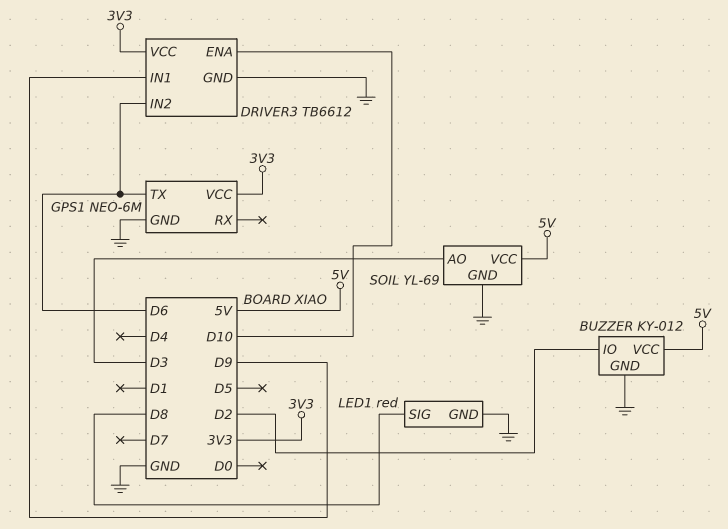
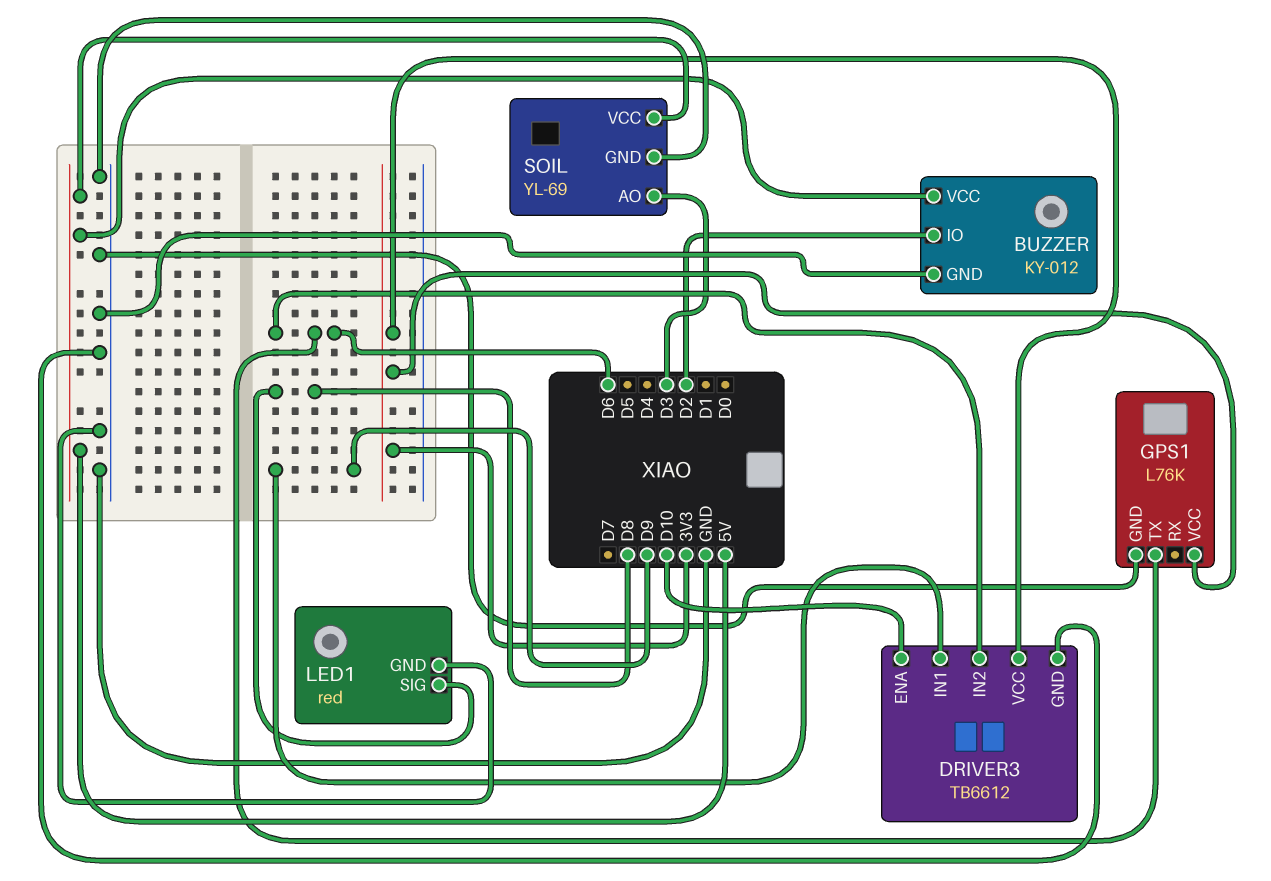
GPS1: NEO-6M -> L76K

